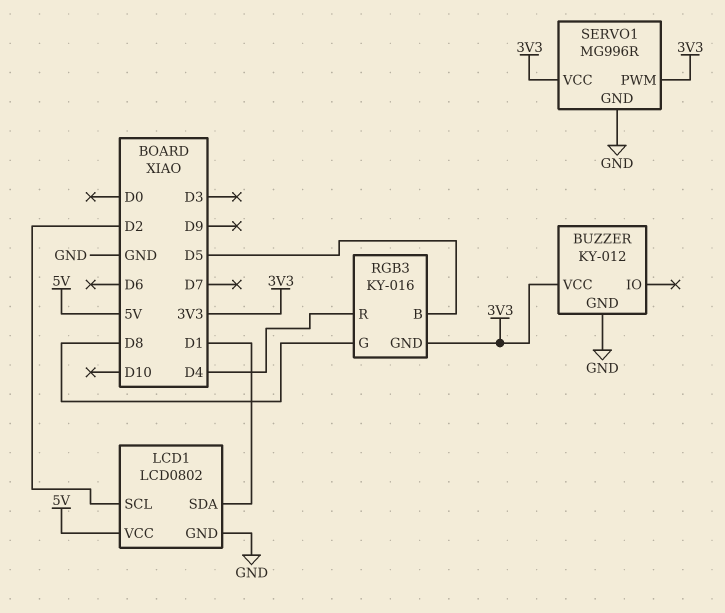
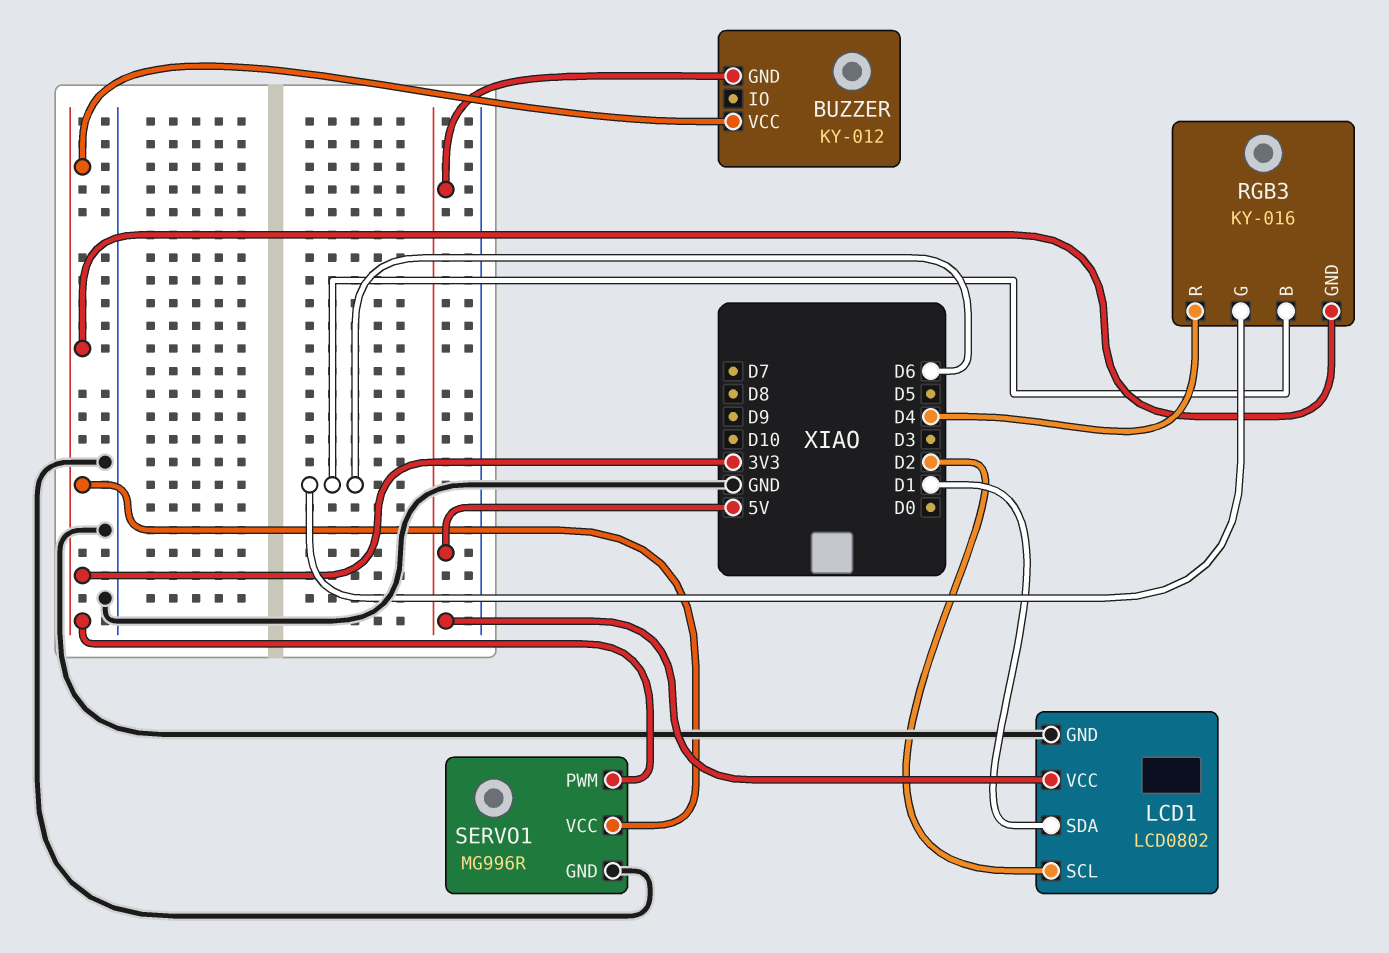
BUZZER pin GND: GND -> 5V
RGB3 pin B: D5 -> D6
RGB3 pin G: D8 -> D6

